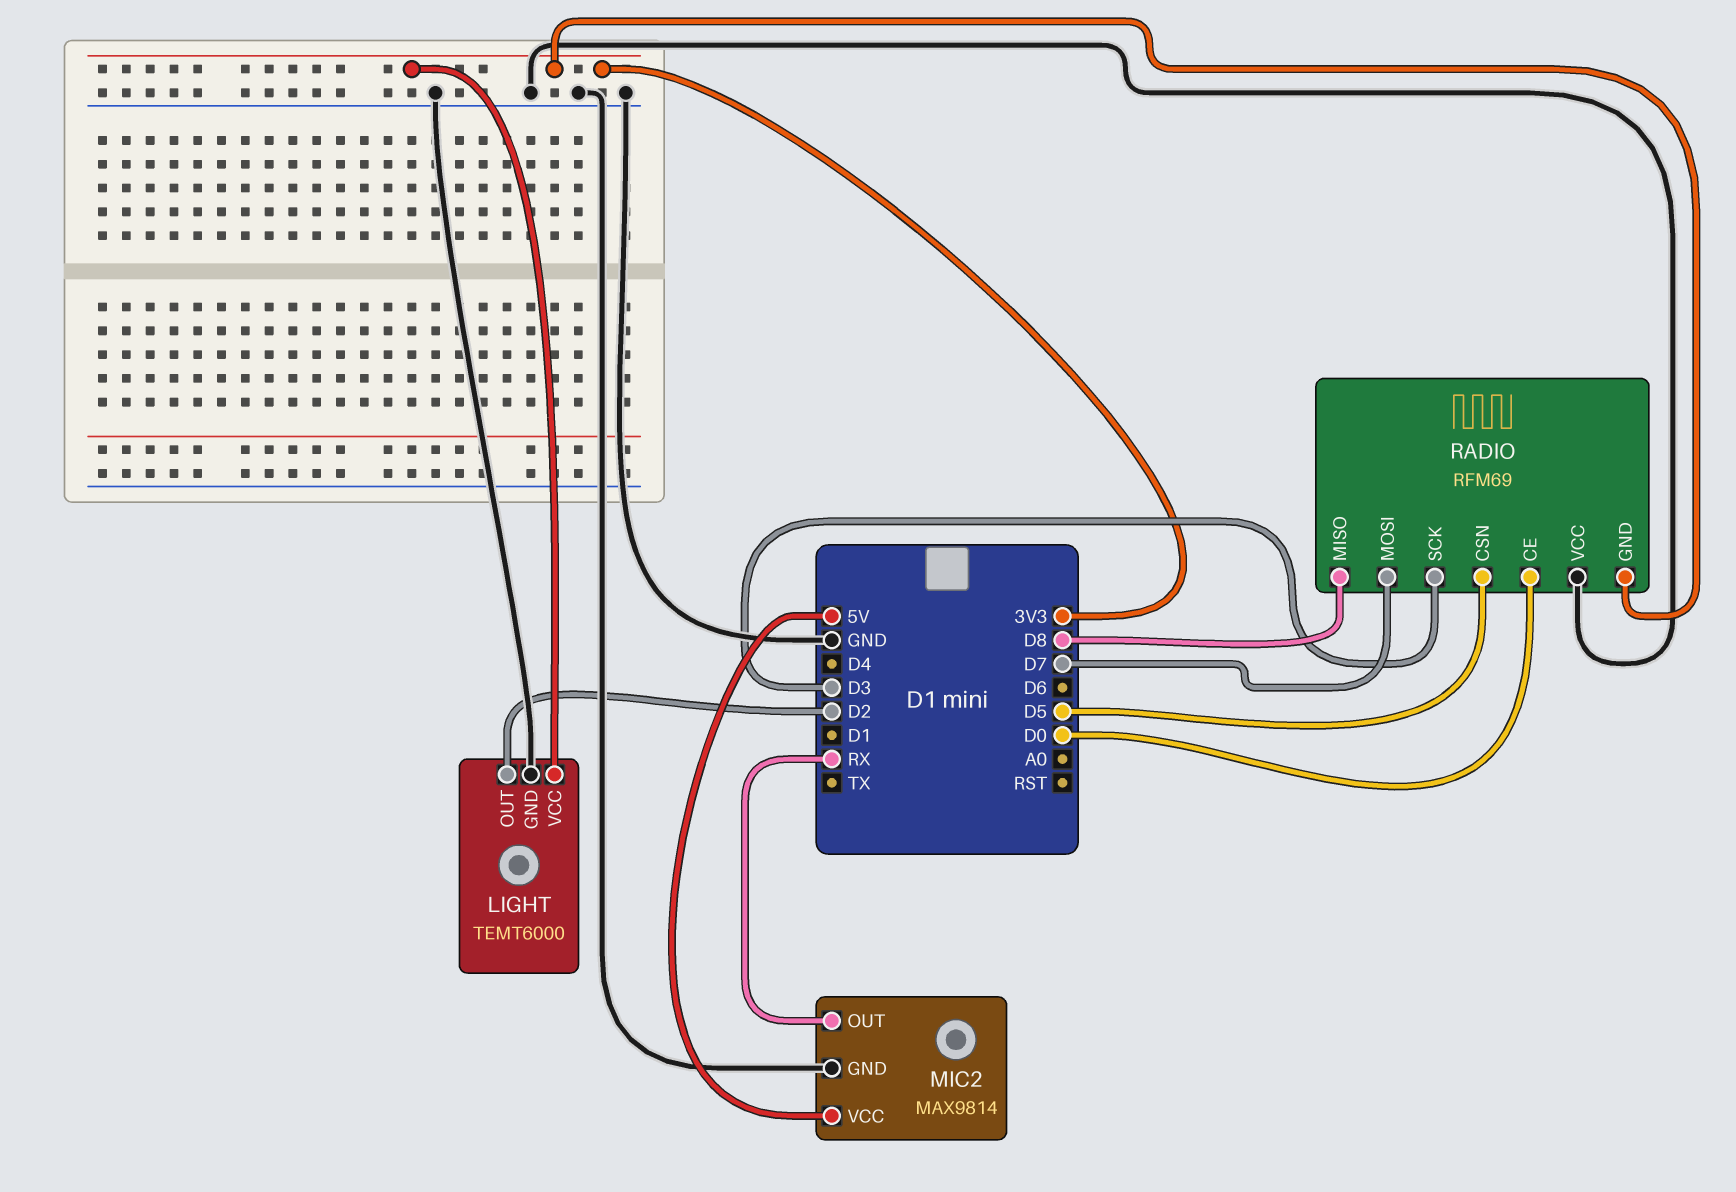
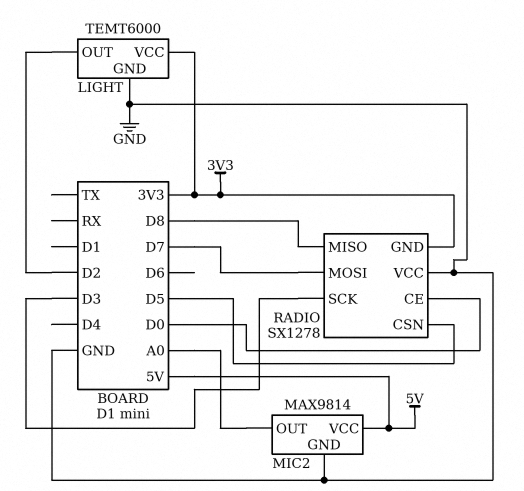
MIC2 pin OUT: RX -> A0
RADIO: RFM69 -> SX1278

